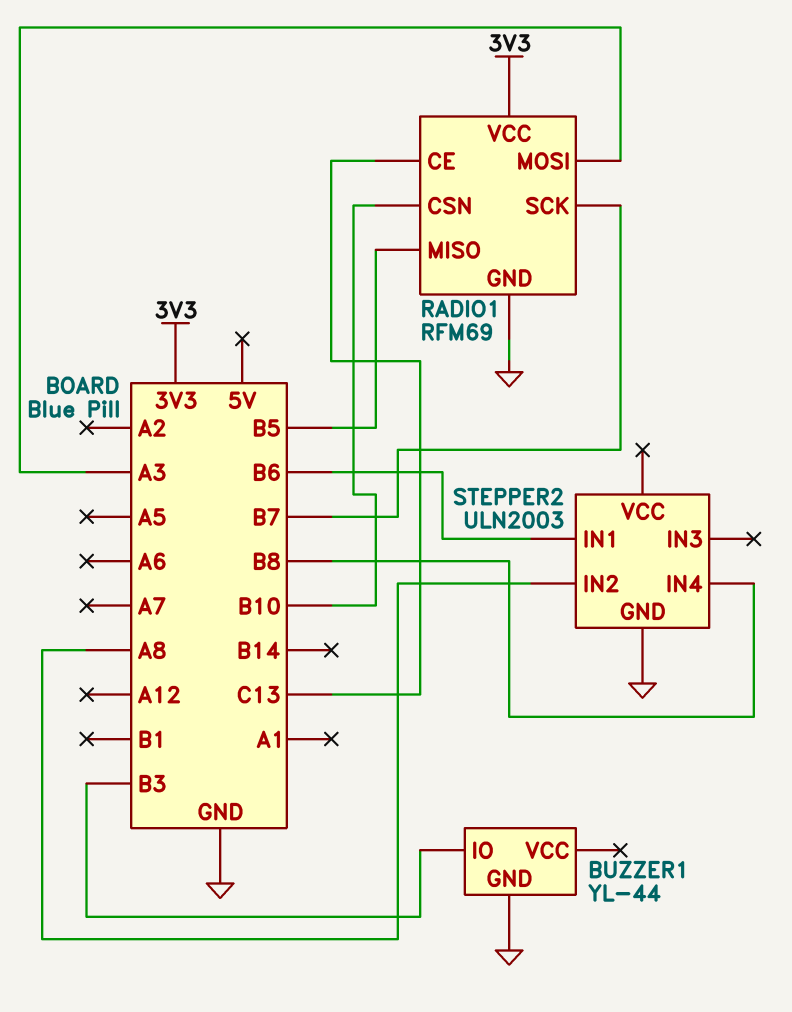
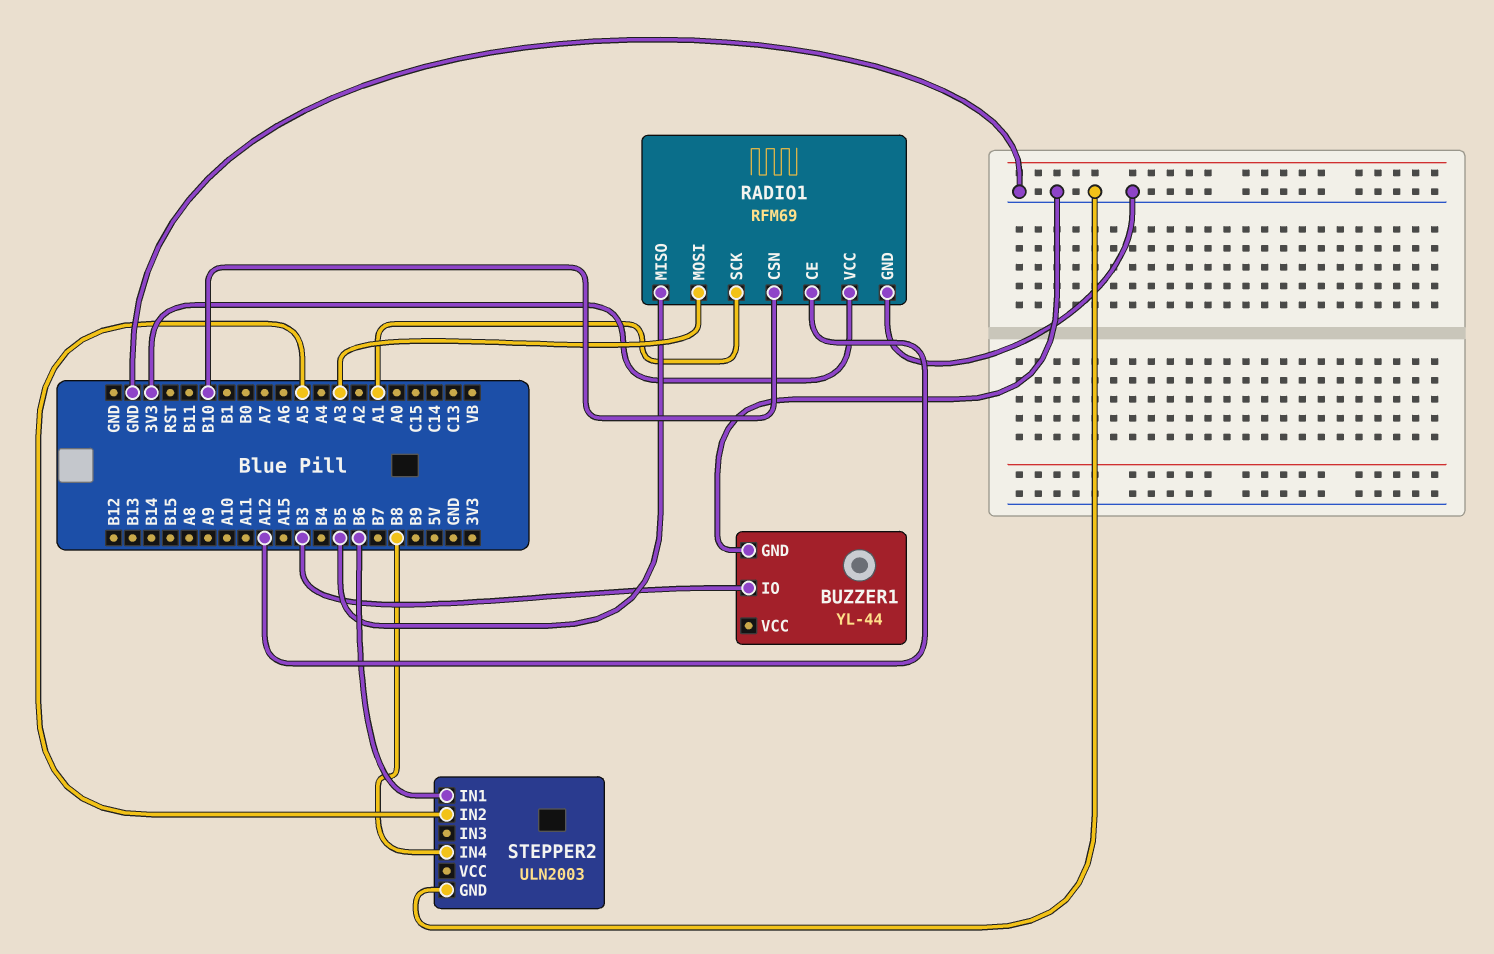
RADIO1 pin CE: C13 -> A12
RADIO1 pin SCK: B7 -> A1
STEPPER2 pin IN2: A8 -> A5

